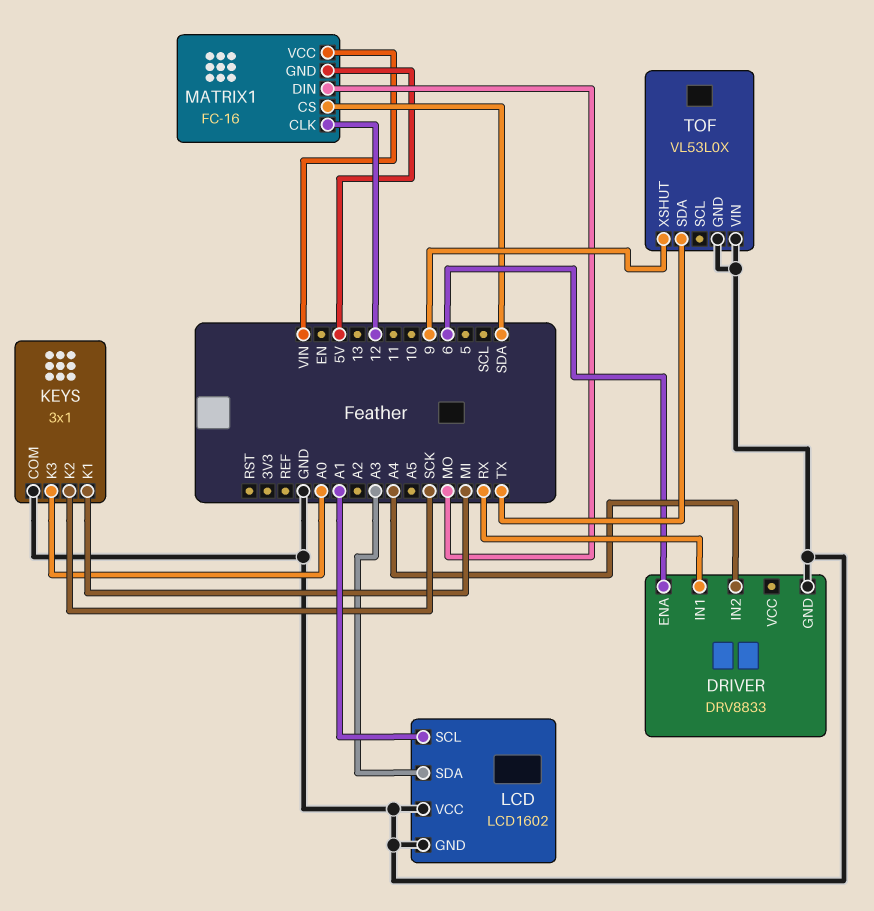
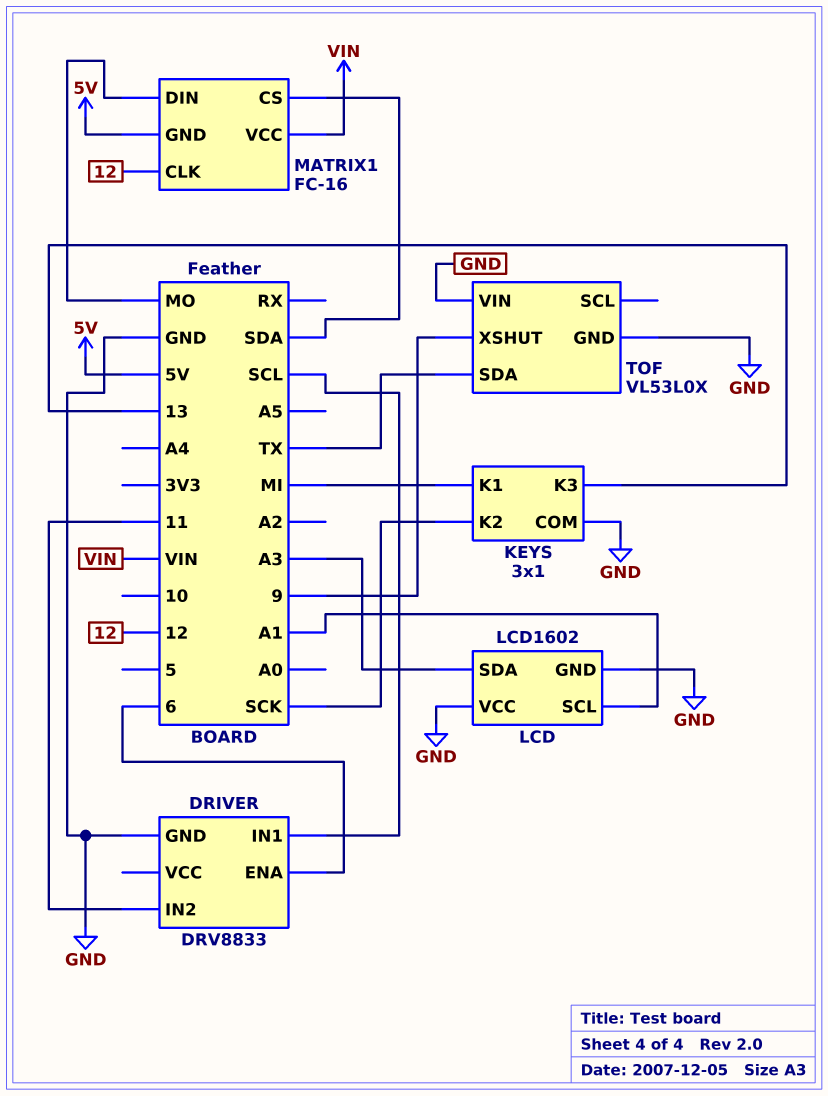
DRIVER pin IN1: RX -> SCL
DRIVER pin IN2: A4 -> 11
KEYS pin K3: A0 -> 13

